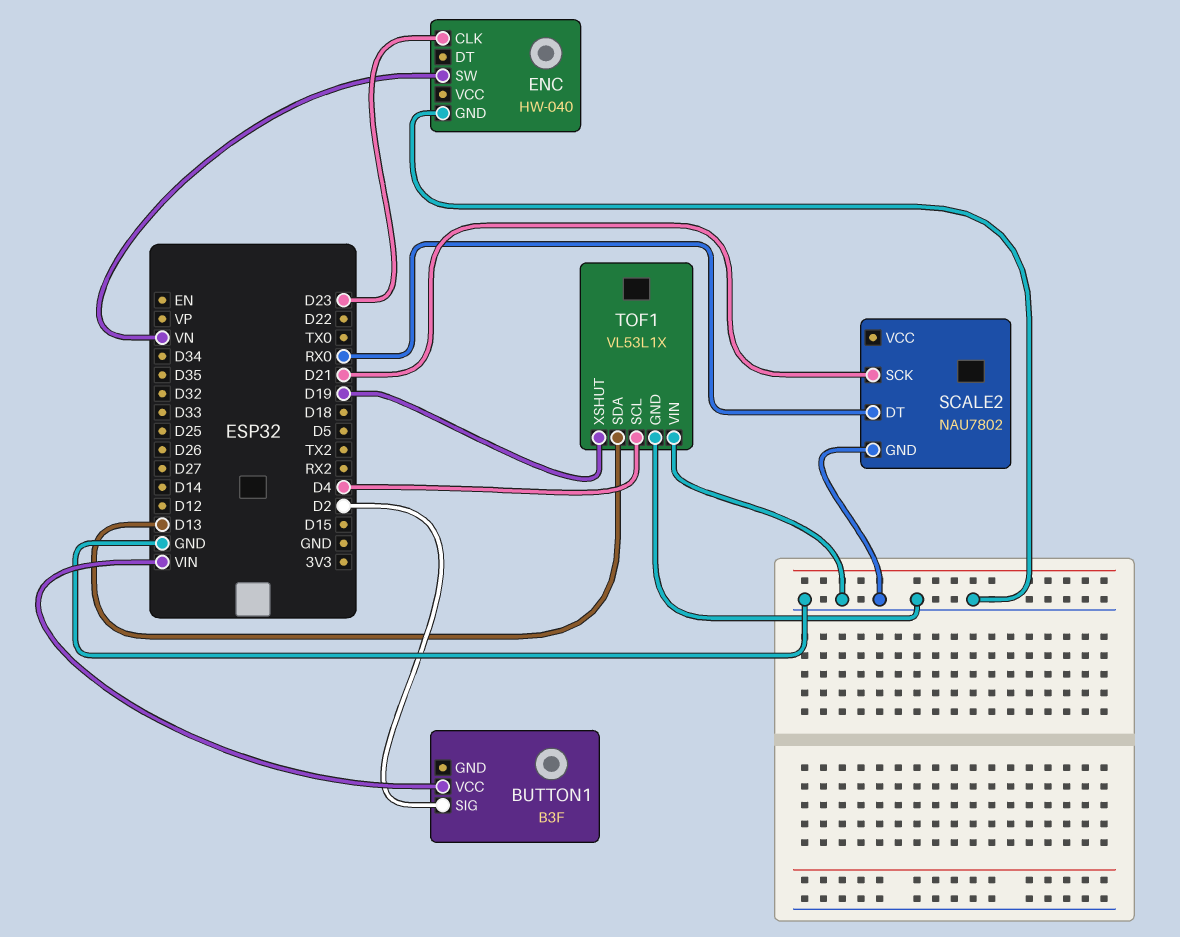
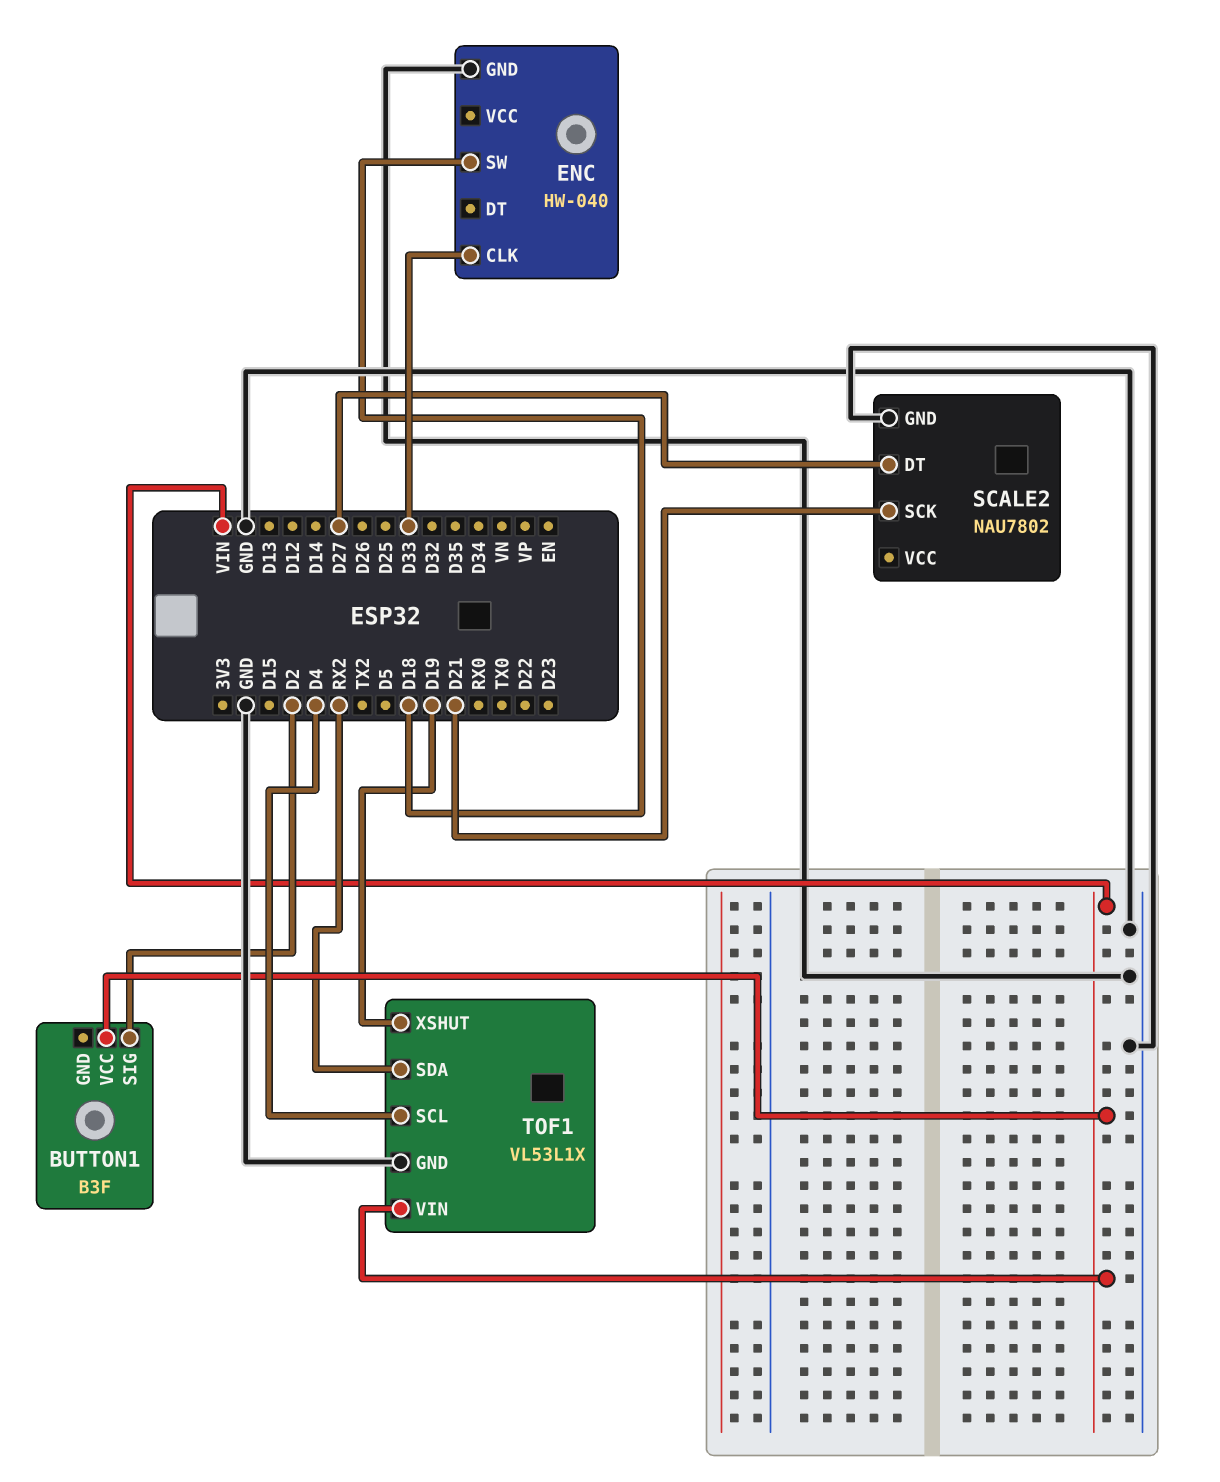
ENC pin CLK: D23 -> D33
ENC pin SW: VN -> D18
SCALE2 pin DT: RX0 -> D27
TOF1 pin SDA: D13 -> RX2
TOF1 pin VIN: GND -> VIN

